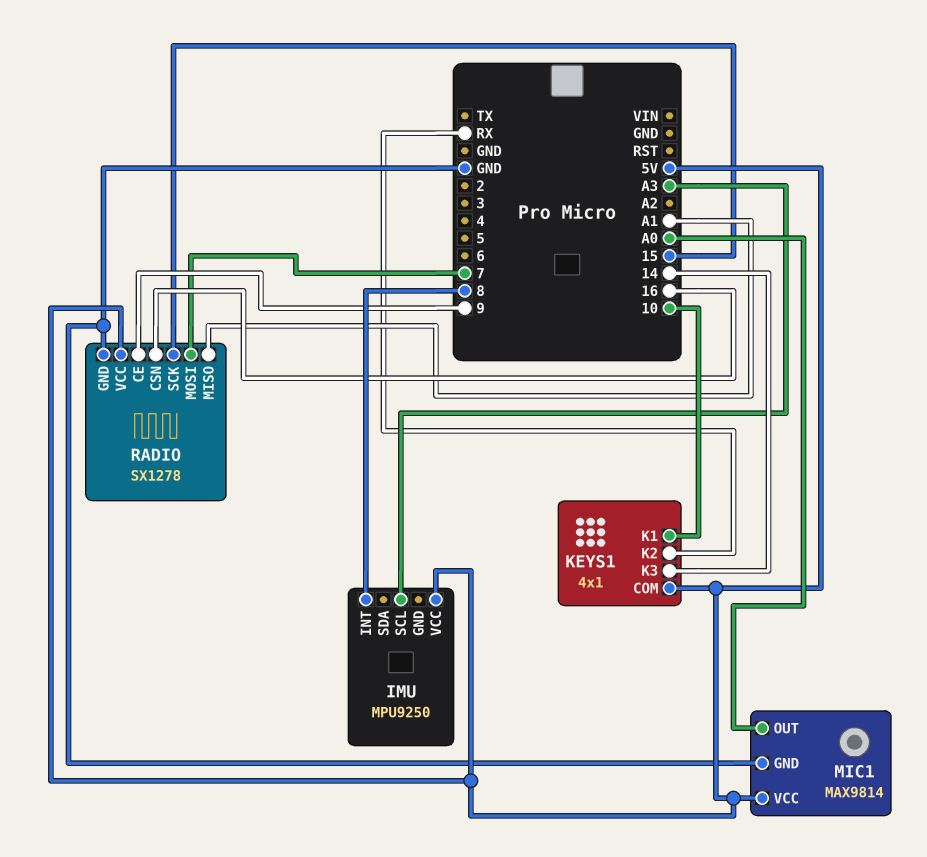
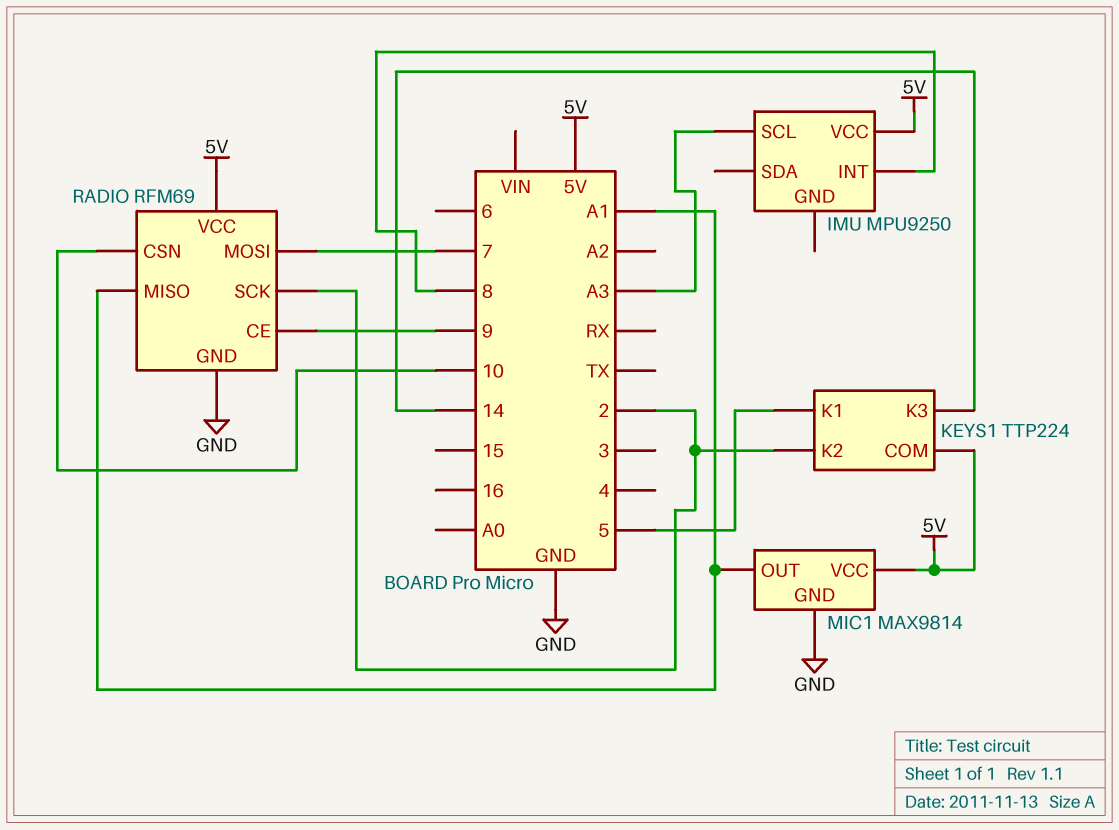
KEYS1: 4x1 -> TTP224
KEYS1 pin K1: 10 -> 5
KEYS1 pin K2: RX -> 2
MIC1 pin OUT: A0 -> A1
RADIO: SX1278 -> RFM69
RADIO pin CSN: 16 -> 10
RADIO pin SCK: 15 -> 2

